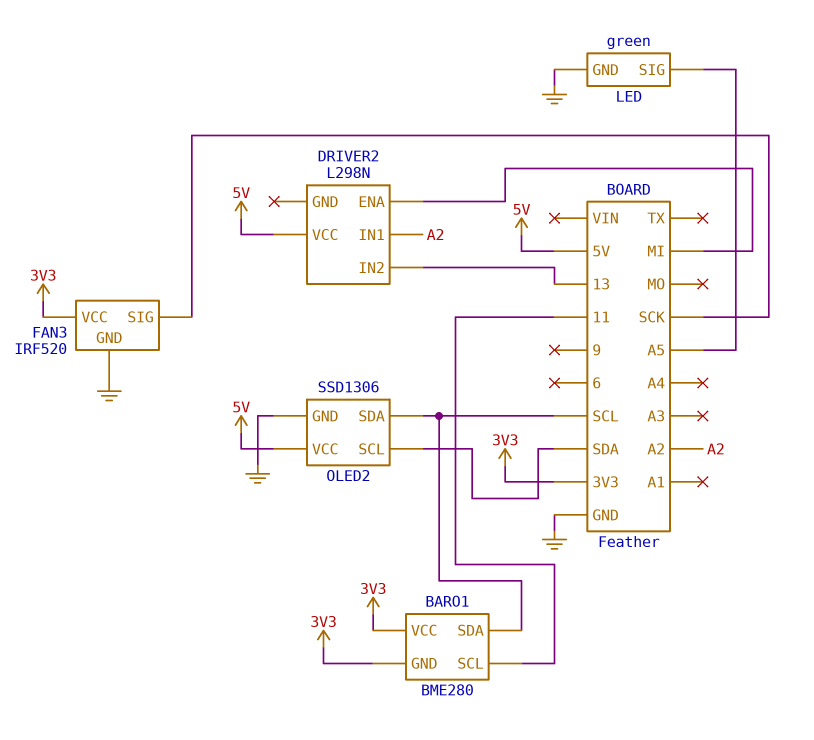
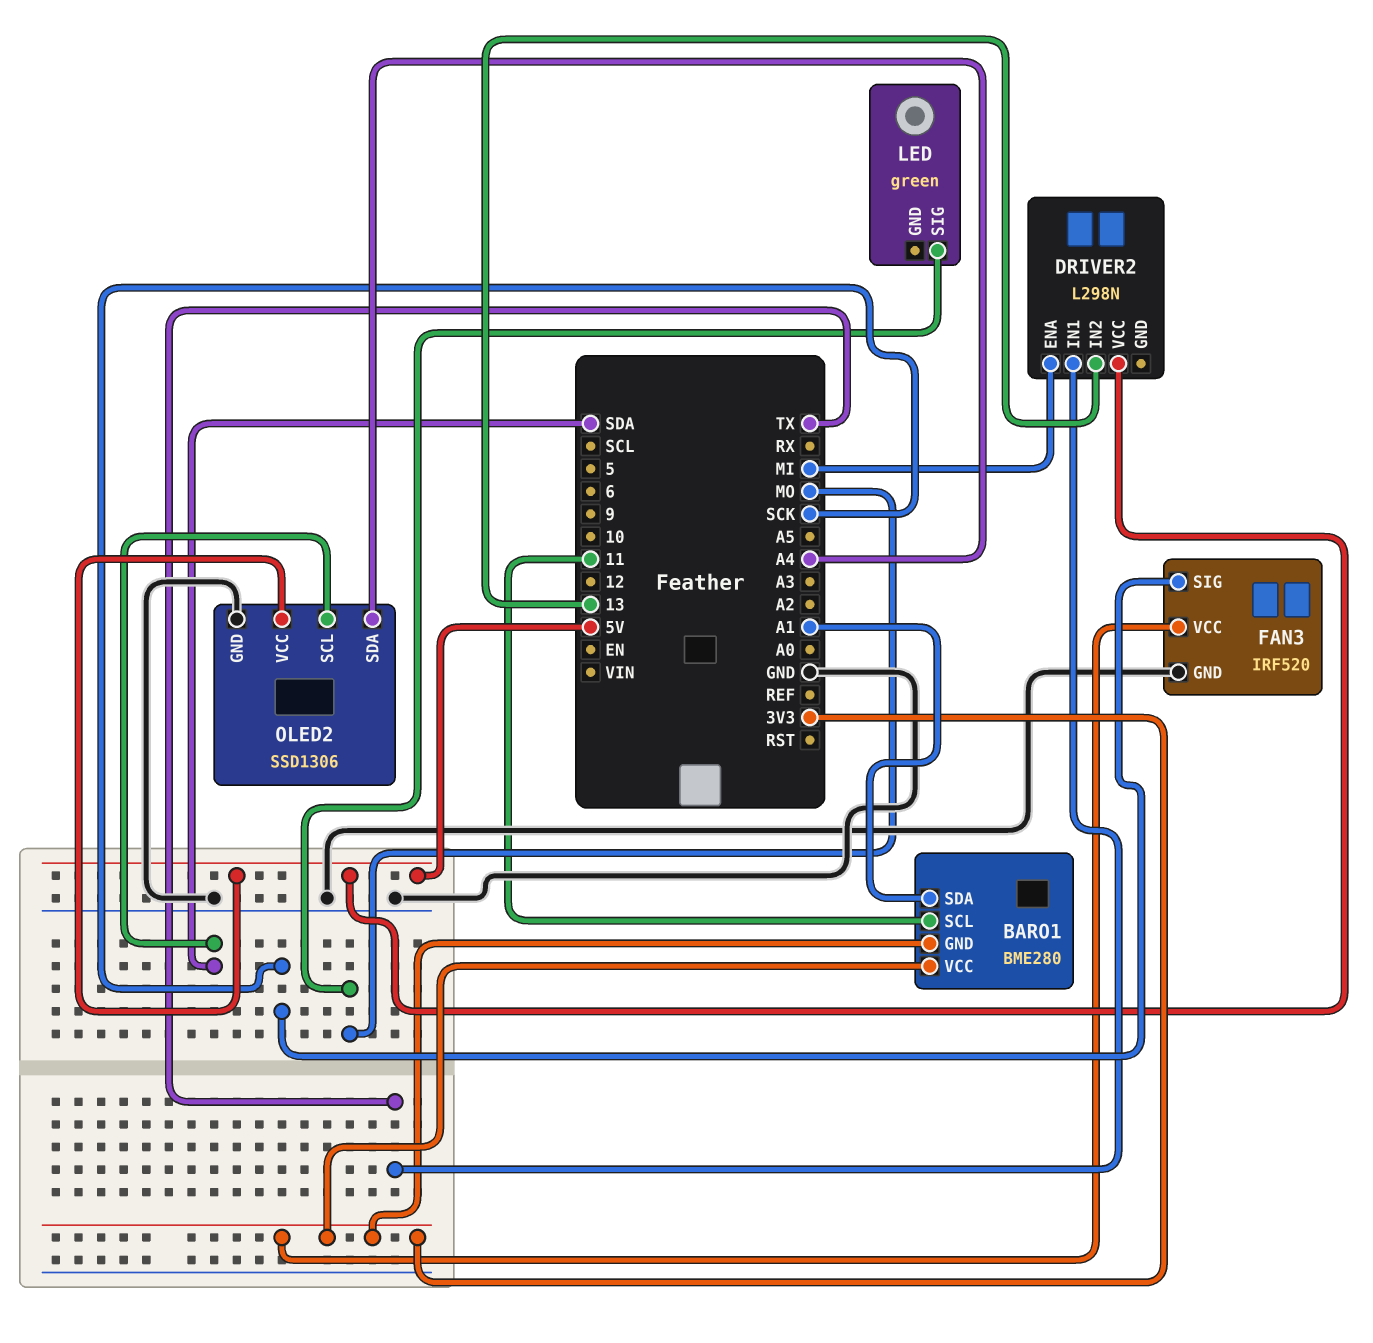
BARO1 pin SDA: SCL -> A1
DRIVER2 pin IN1: A2 -> TX
LED pin GND: GND -> none
LED pin SIG: A5 -> MO
OLED2 pin SDA: SCL -> A4

